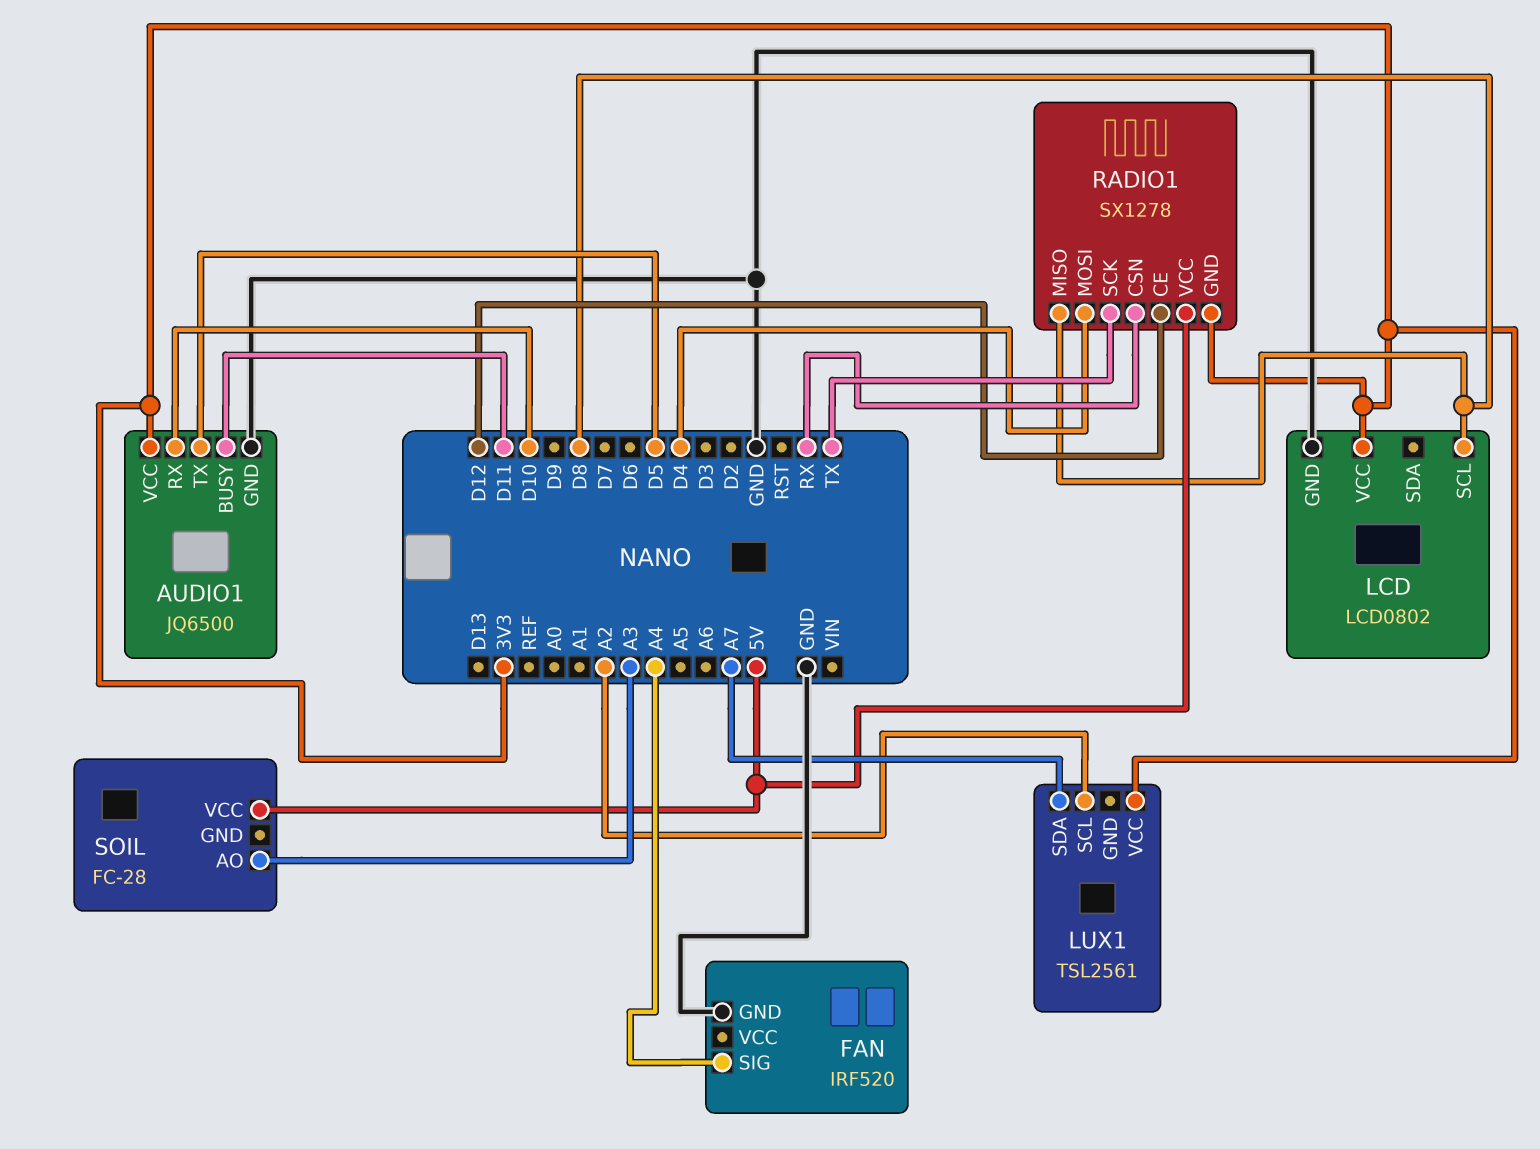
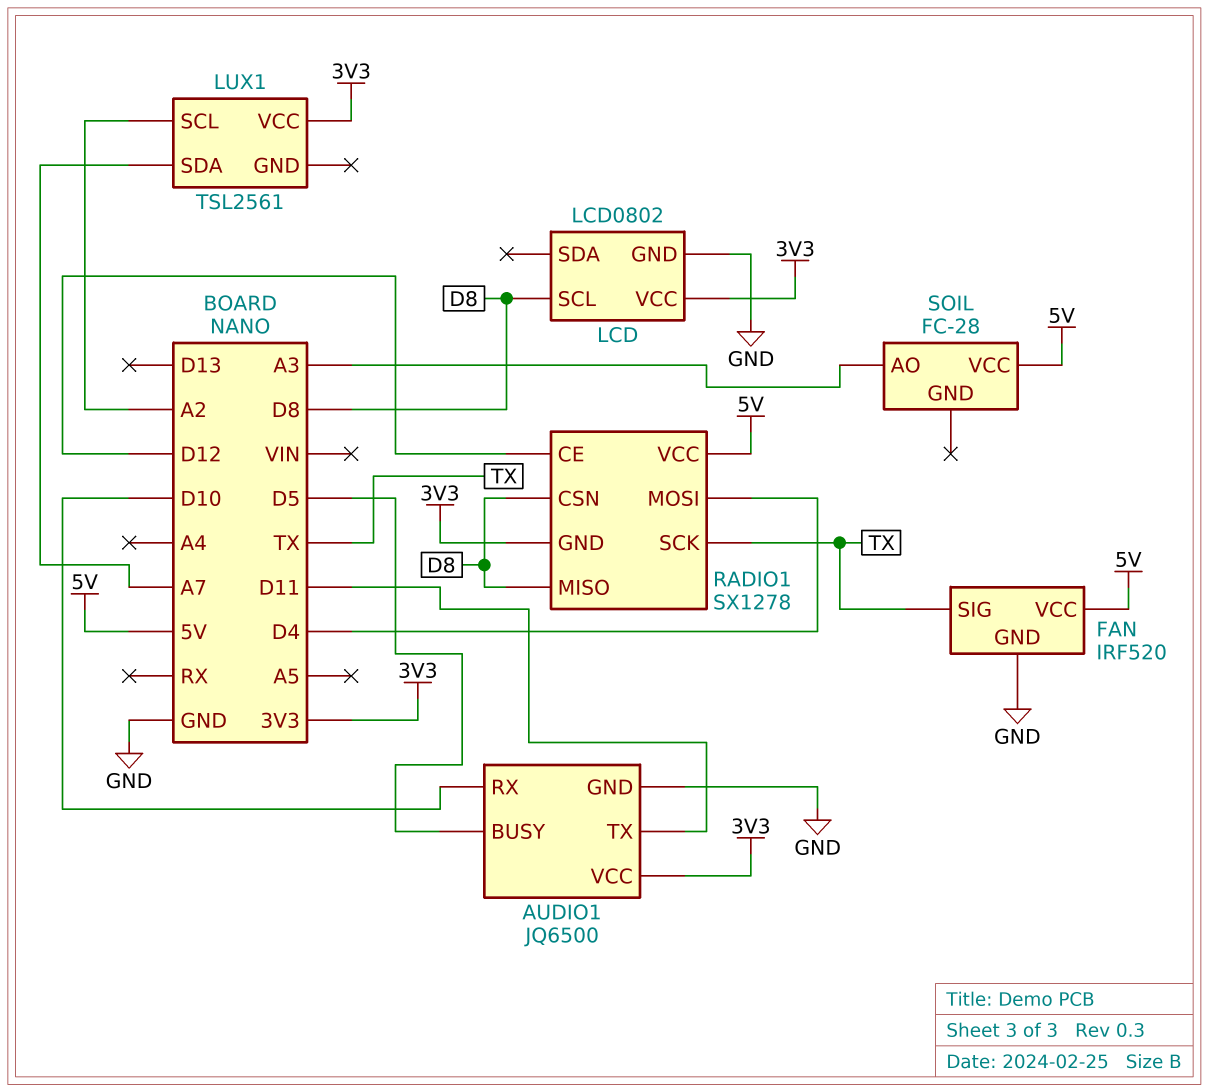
AUDIO1 pin BUSY: D11 -> D5
AUDIO1 pin TX: D5 -> D11
FAN pin SIG: A4 -> TX
FAN pin VCC: none -> 5V
RADIO1 pin CSN: RX -> D8

